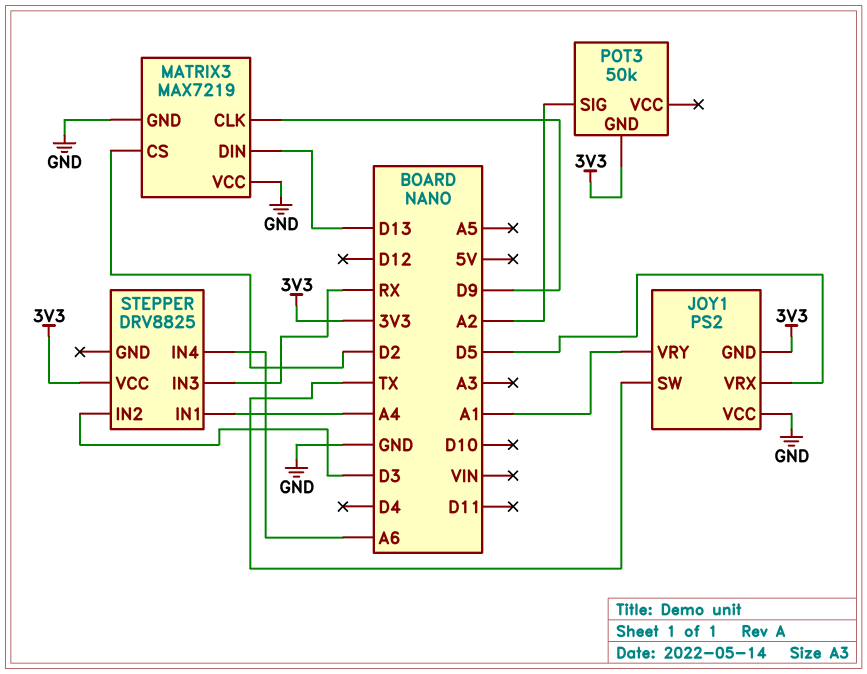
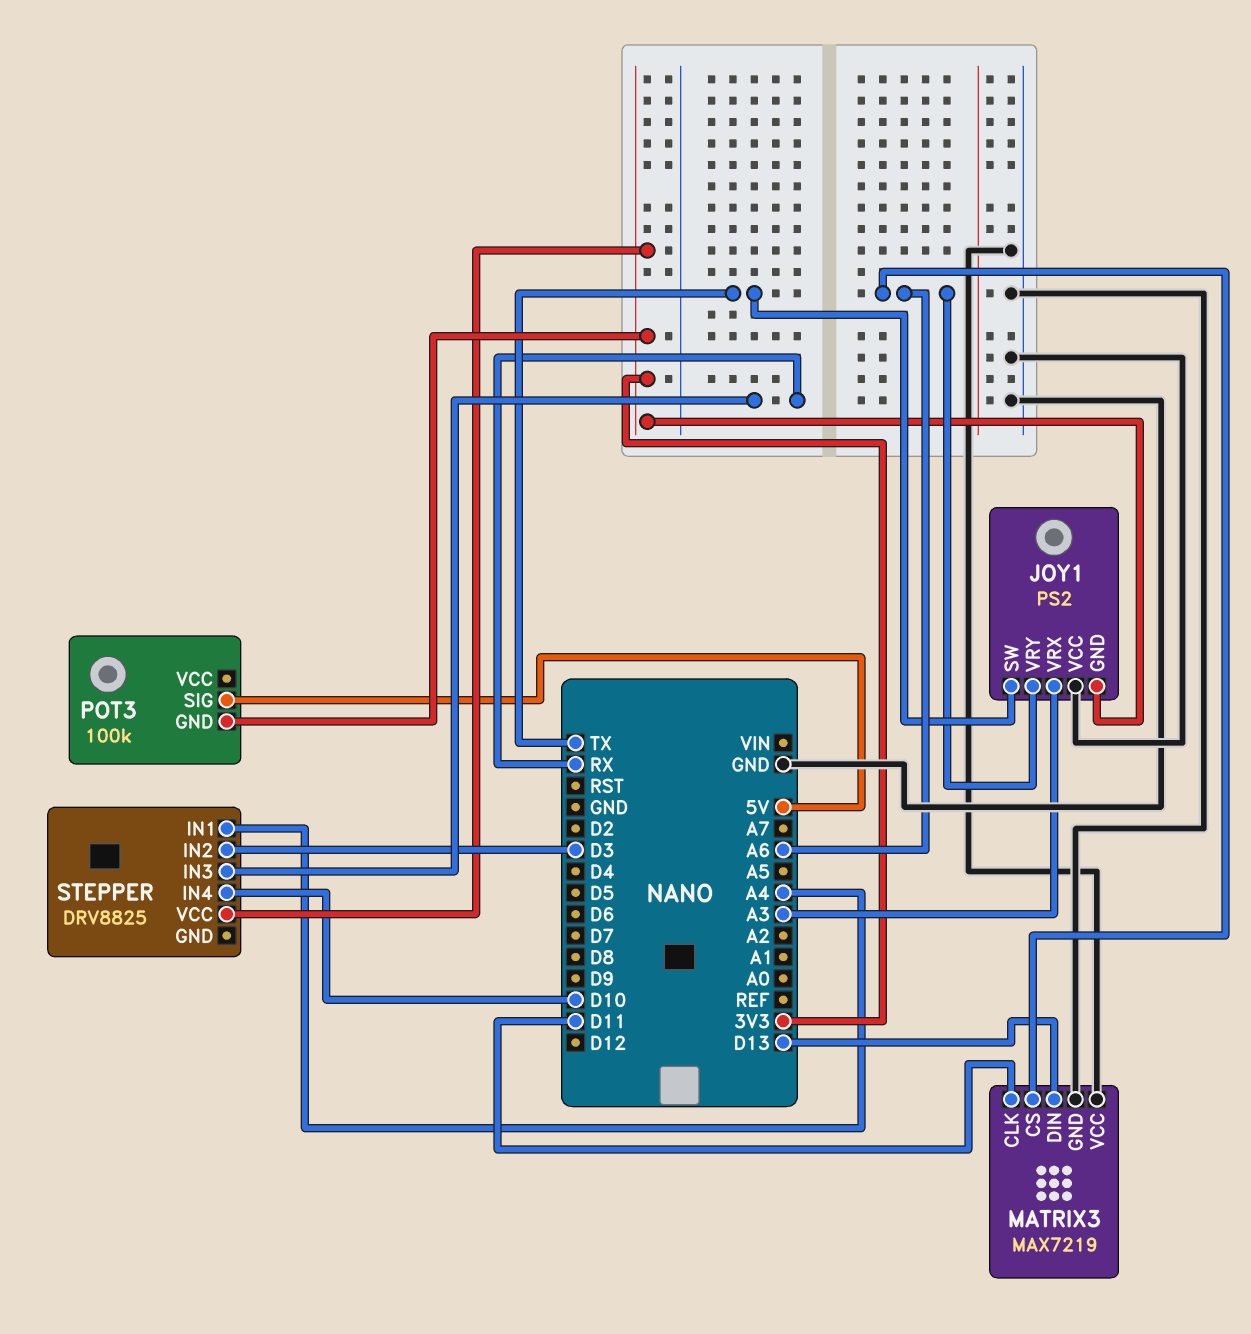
JOY1 pin VRX: D5 -> A3
JOY1 pin VRY: A1 -> A6
MATRIX3 pin CLK: D9 -> D11
MATRIX3 pin CS: D2 -> A6
POT3: 50k -> 100k
POT3 pin SIG: A2 -> 5V
STEPPER pin IN4: A6 -> D10

